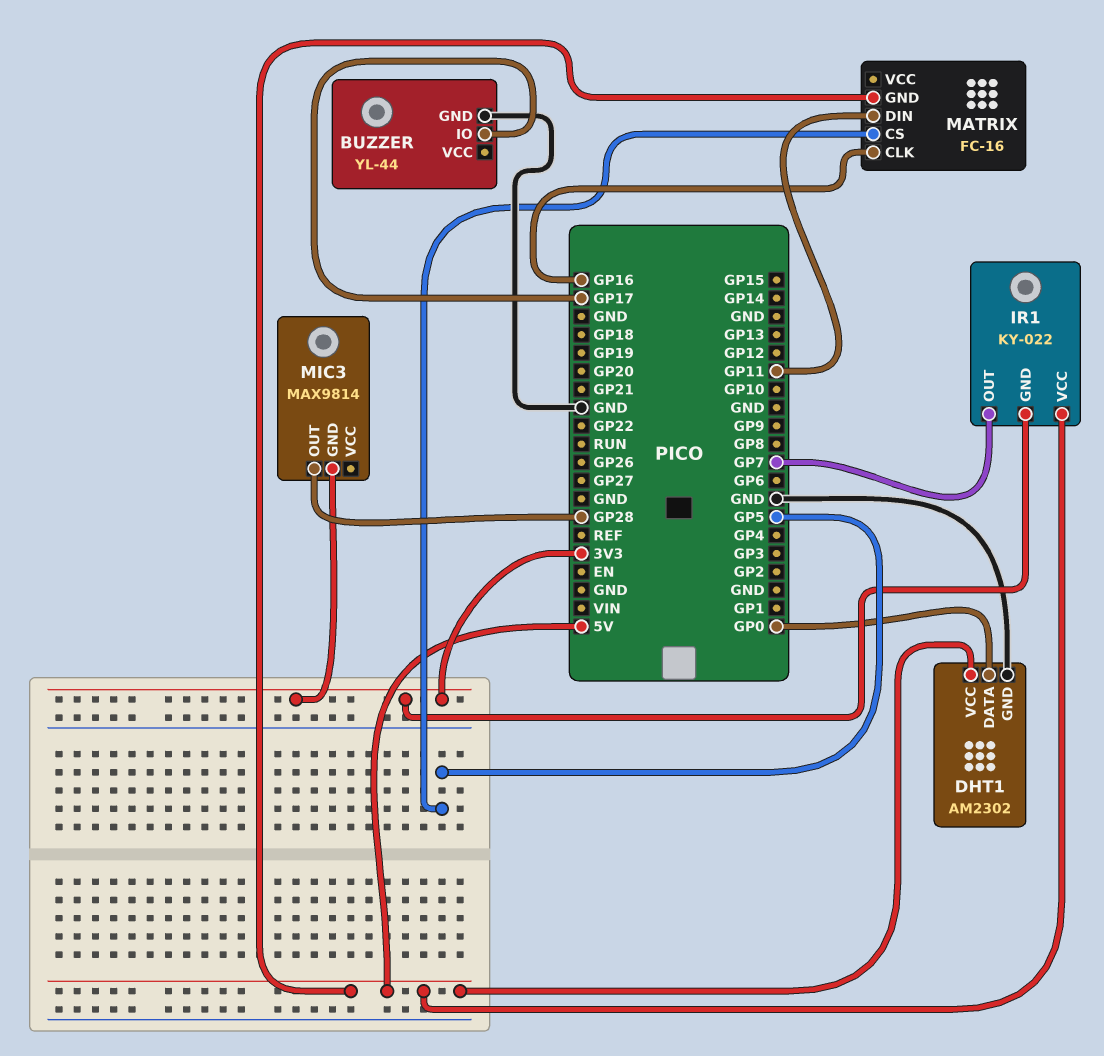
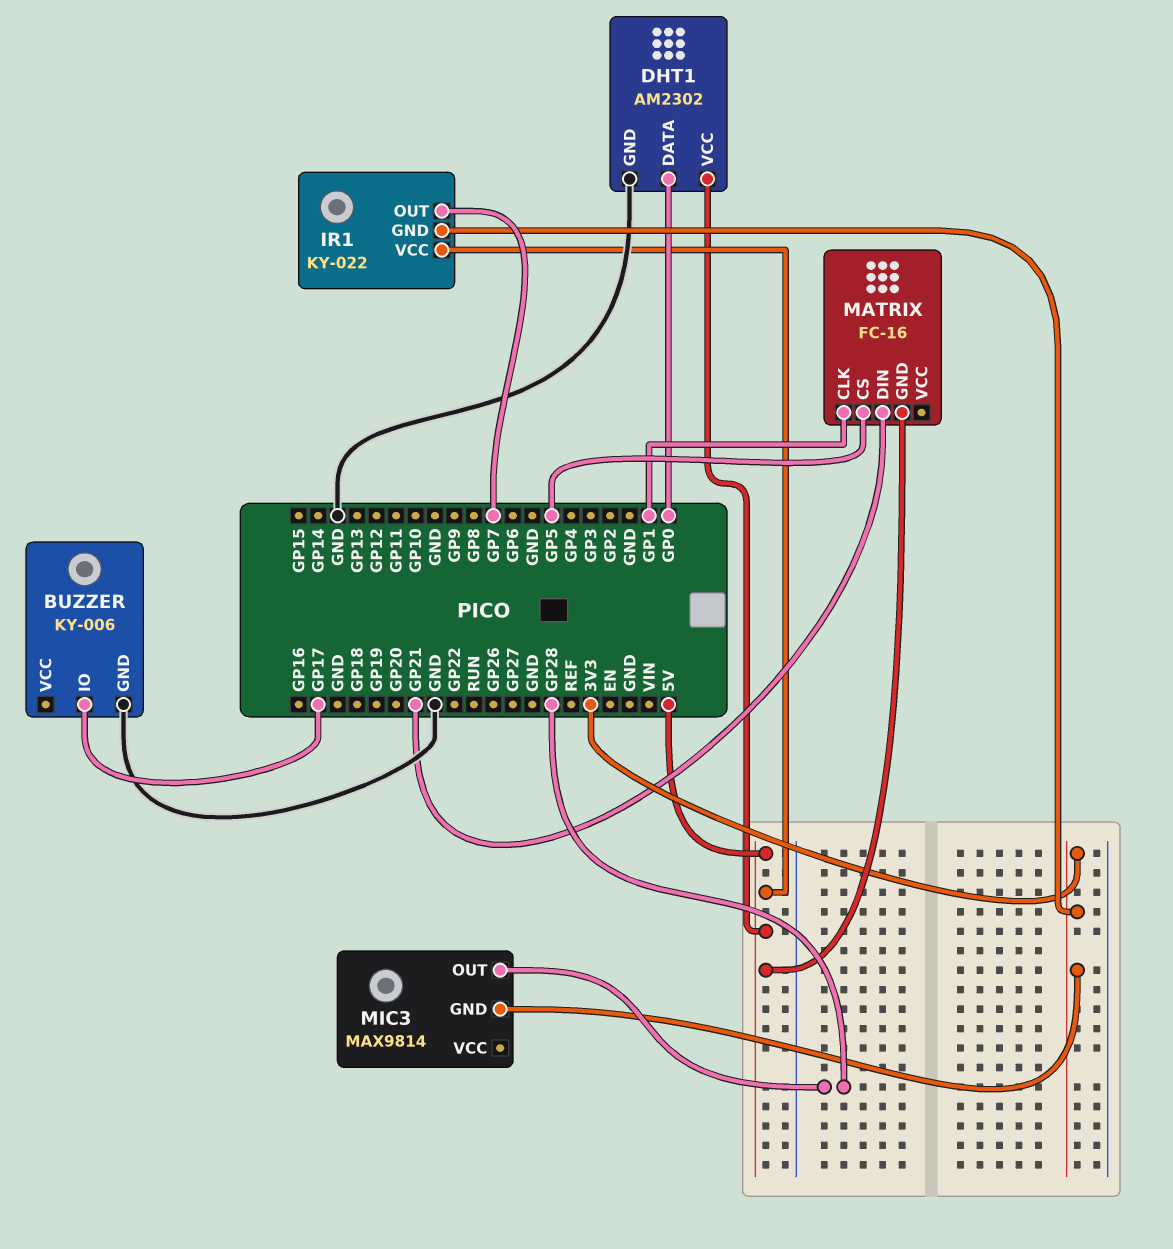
BUZZER: YL-44 -> KY-006
MATRIX pin CLK: GP16 -> GP1
MATRIX pin DIN: GP11 -> GP21

